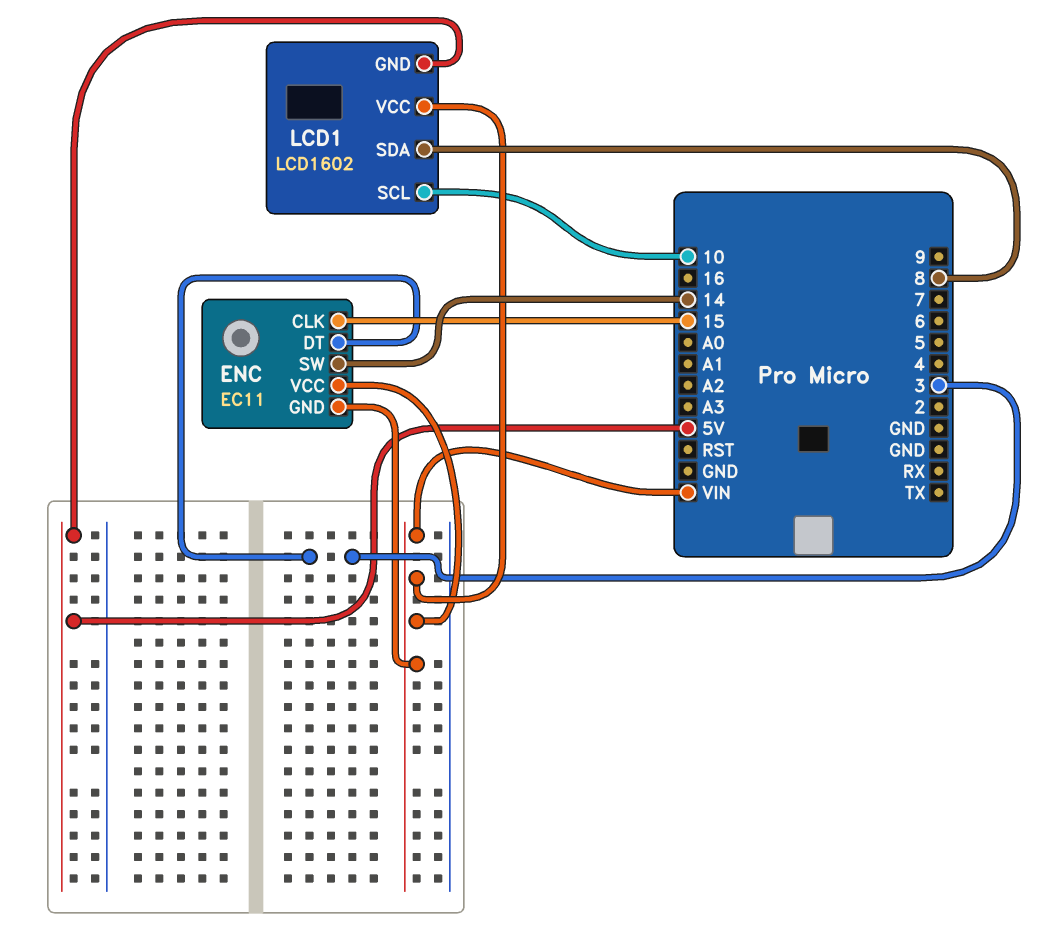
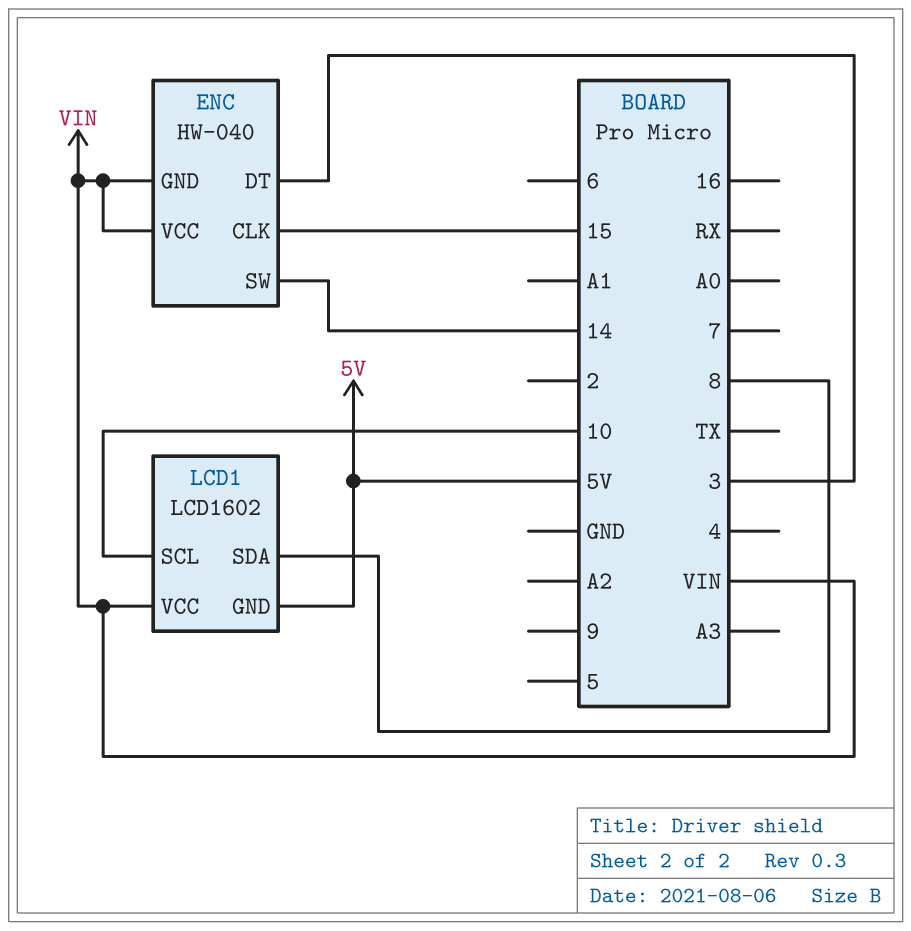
ENC: EC11 -> HW-040

